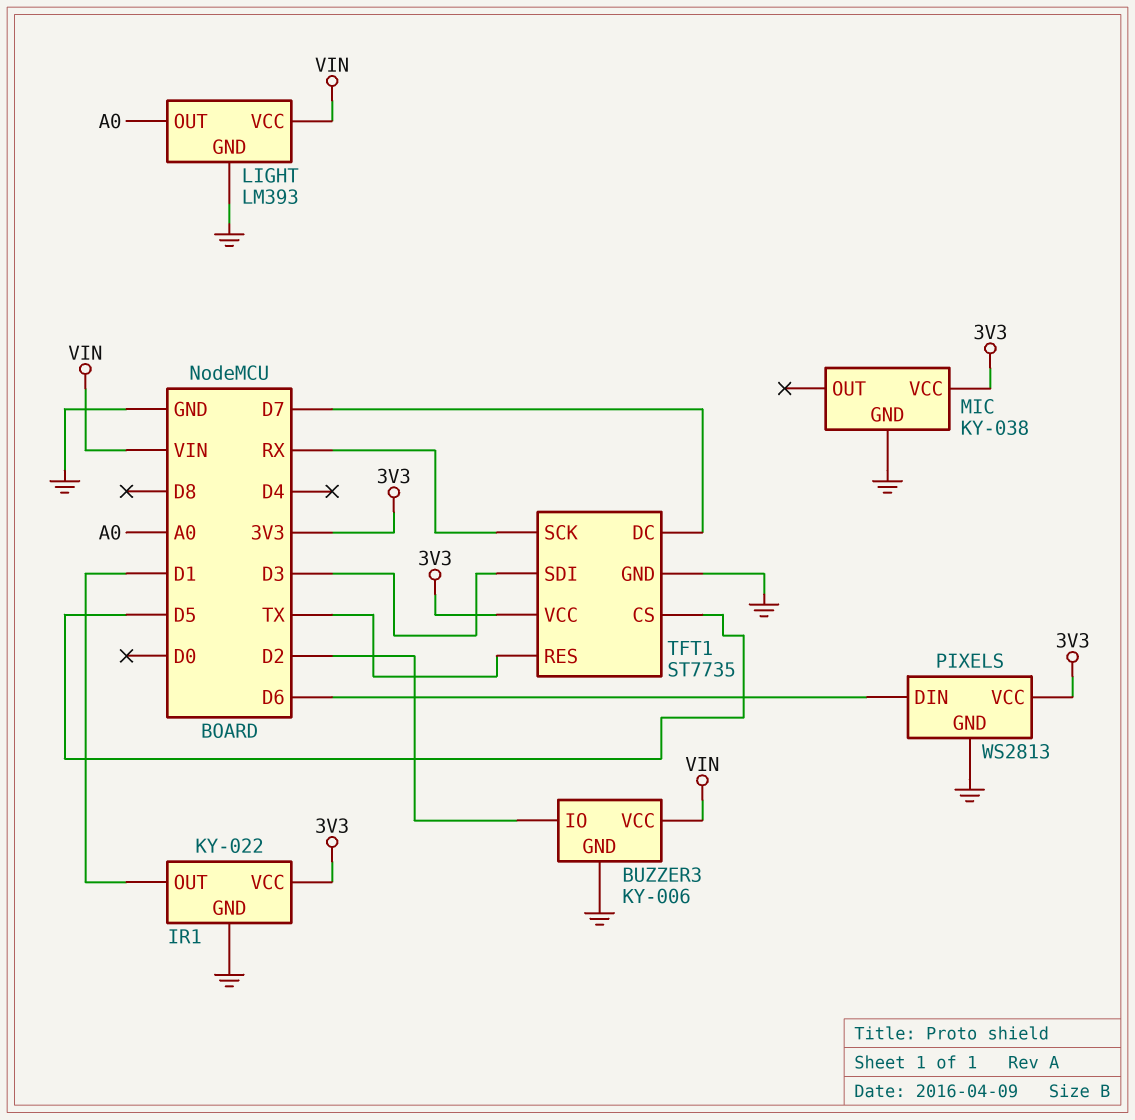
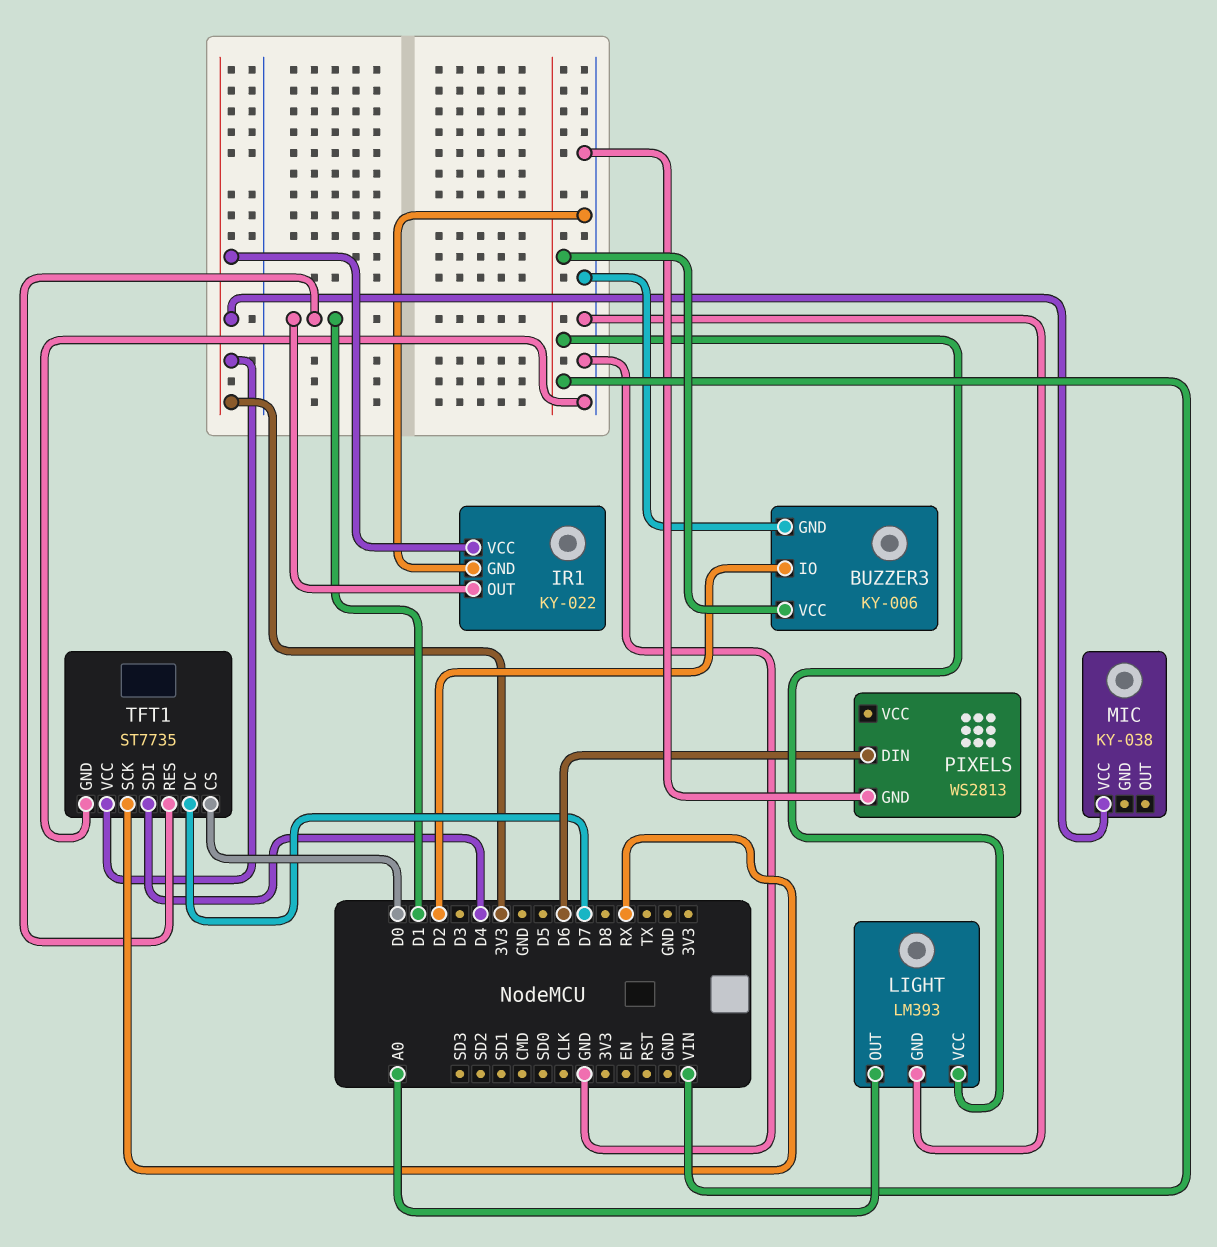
MIC pin GND: GND -> none
PIXELS pin VCC: 3V3 -> none
TFT1 pin CS: D5 -> D0
TFT1 pin RES: TX -> D1
TFT1 pin SDI: D3 -> D4

